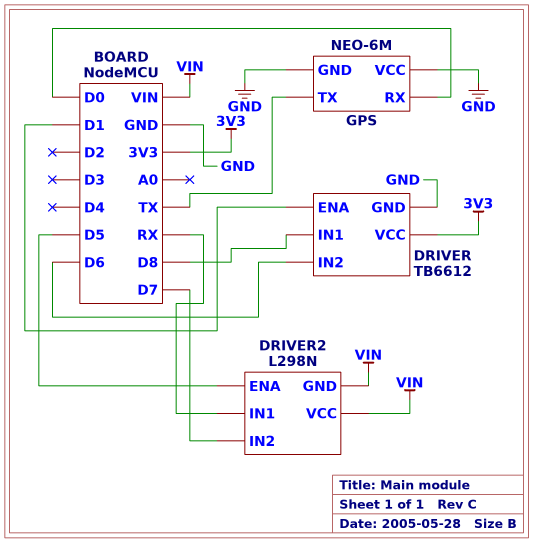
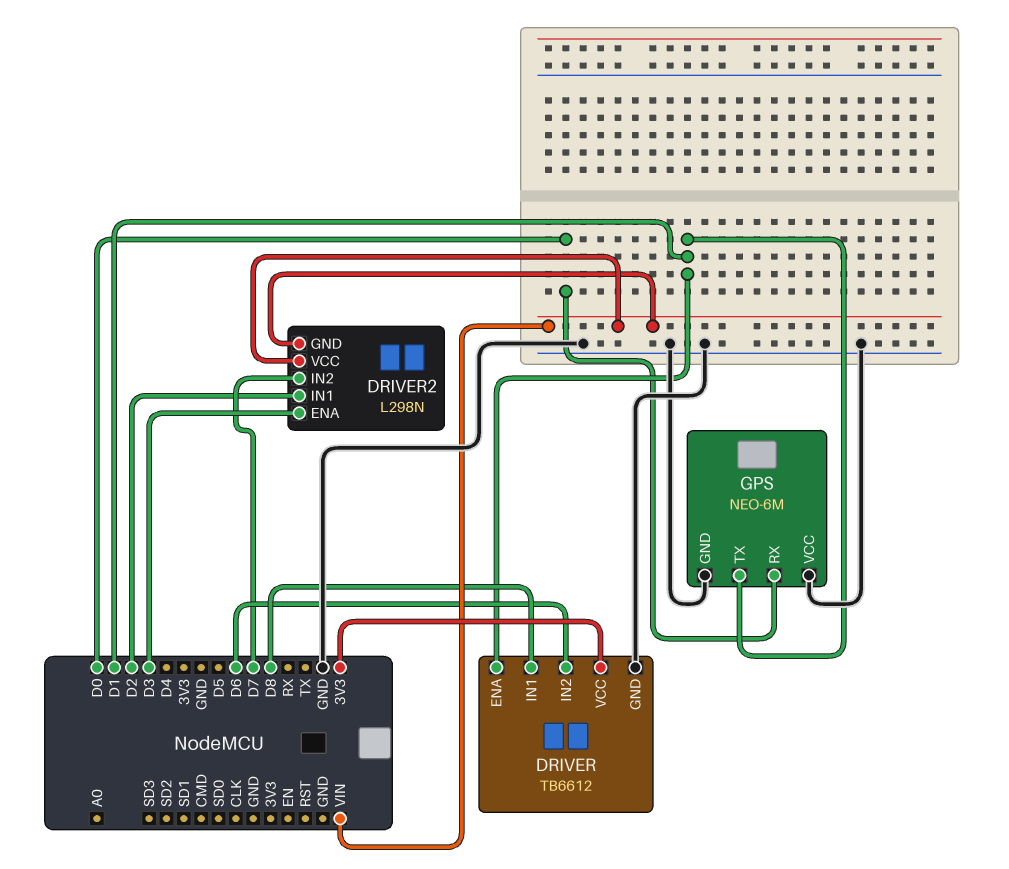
DRIVER2 pin ENA: D5 -> D3
DRIVER2 pin IN1: RX -> D2
GPS pin TX: TX -> D1

